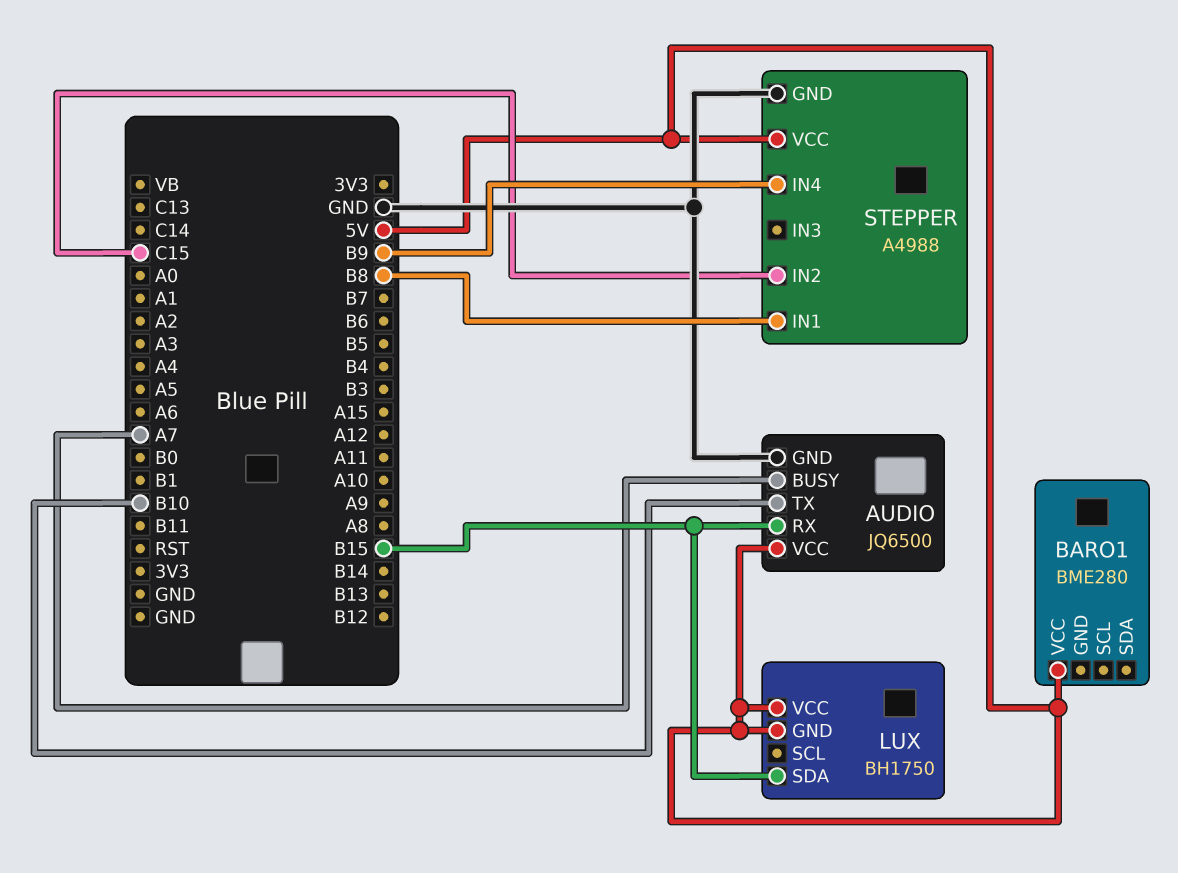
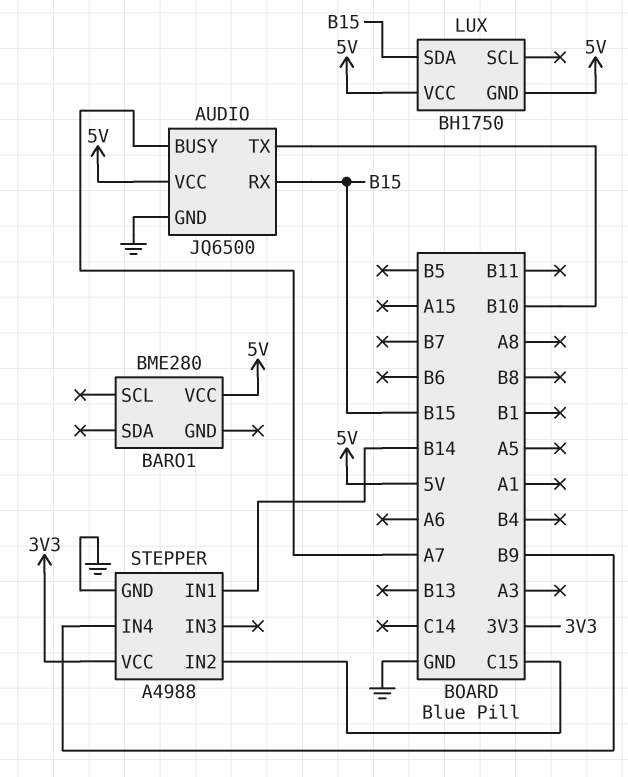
STEPPER pin IN1: B8 -> B14
STEPPER pin VCC: 5V -> 3V3

